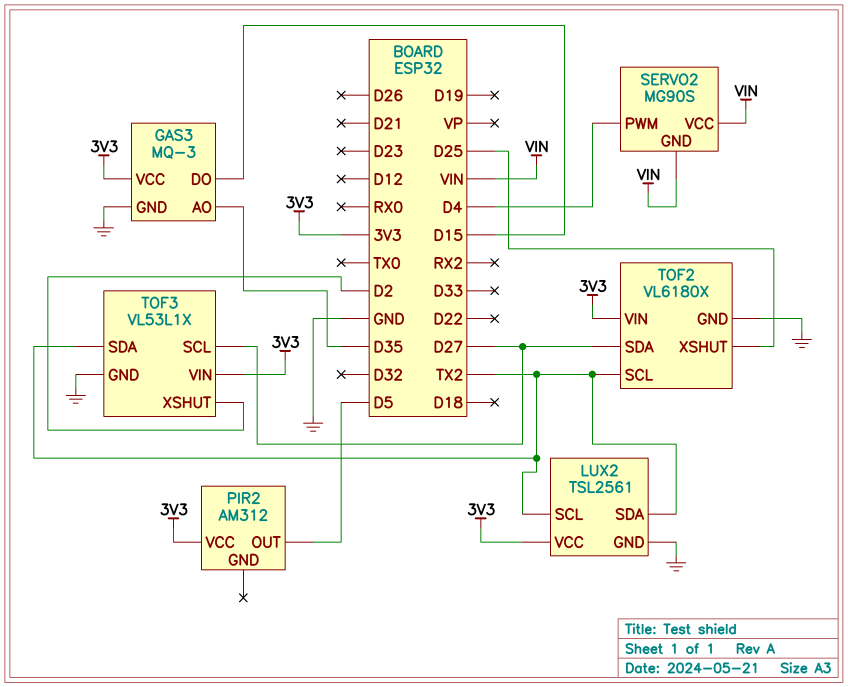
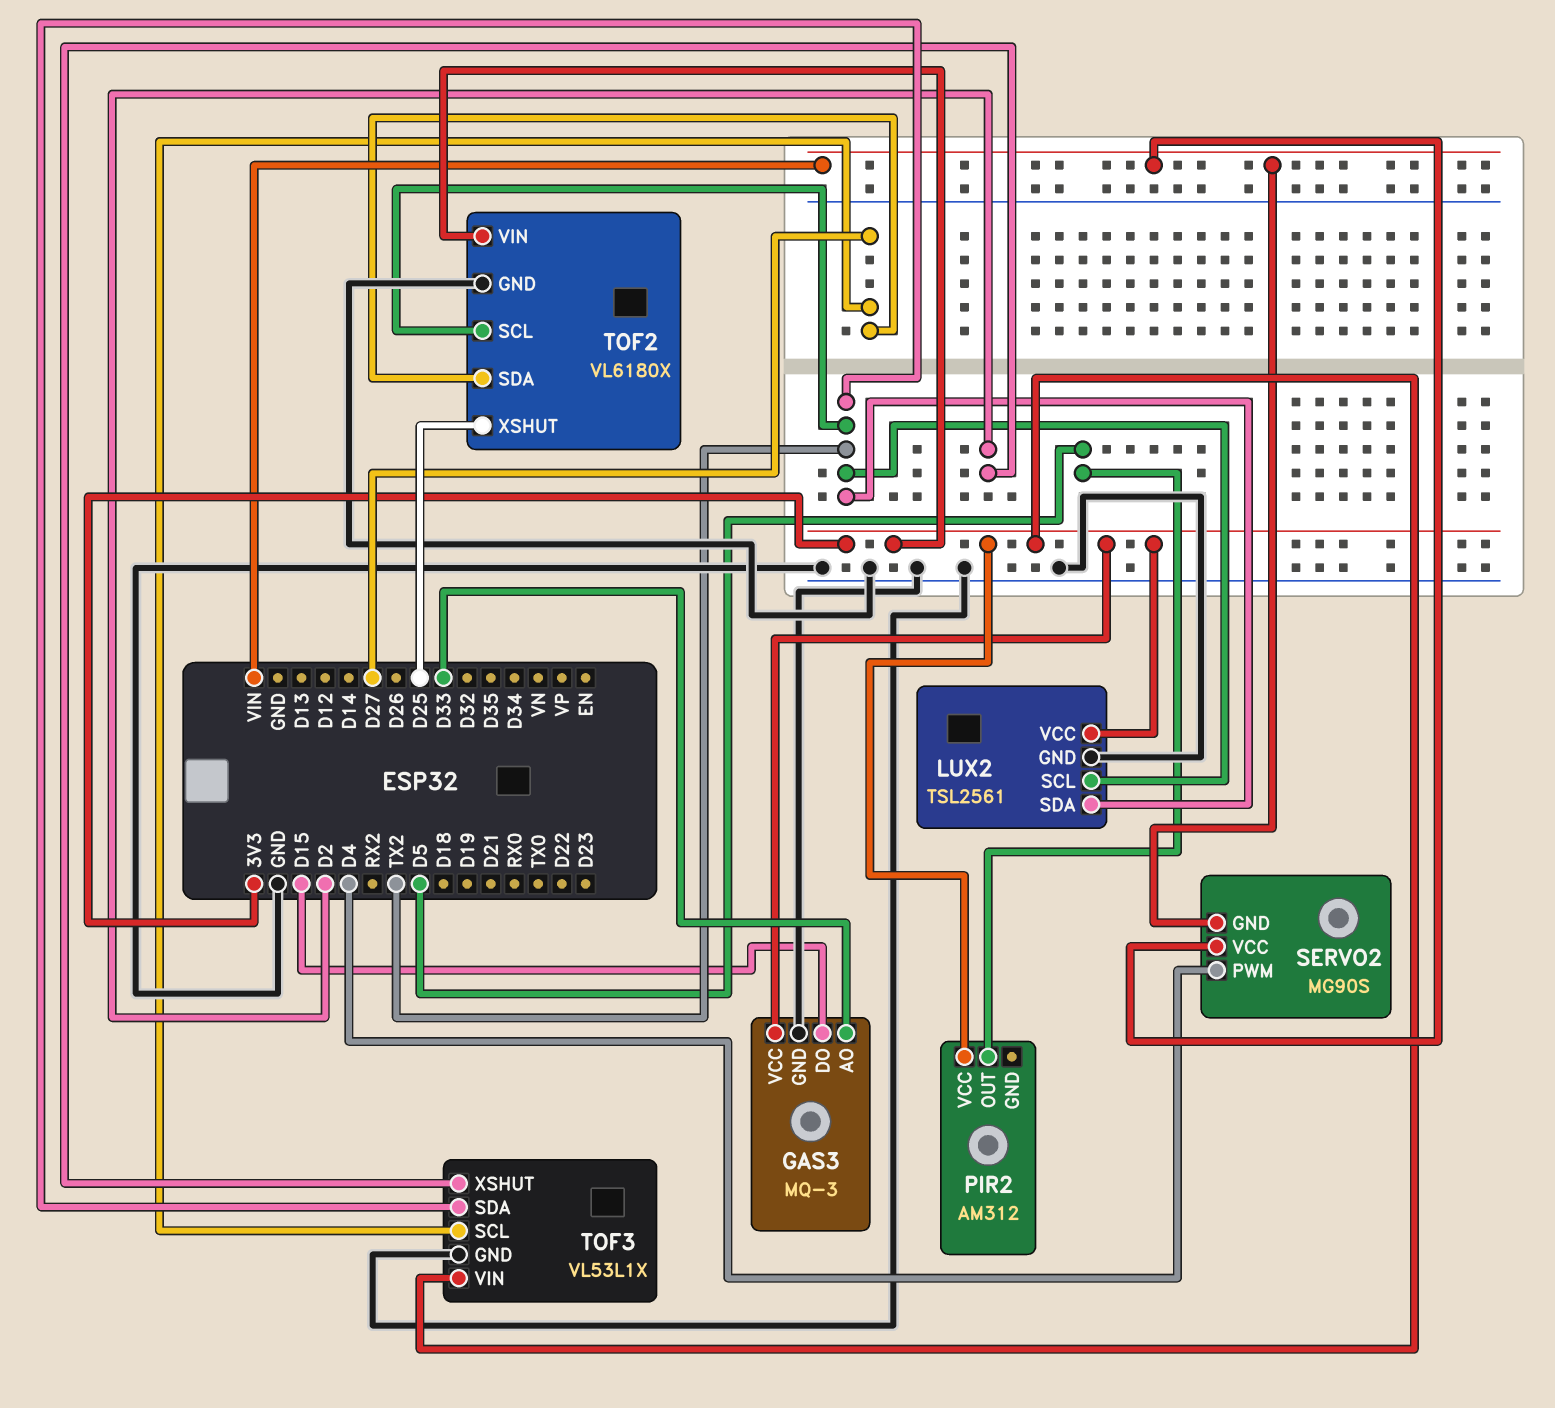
GAS3 pin AO: D35 -> D33

